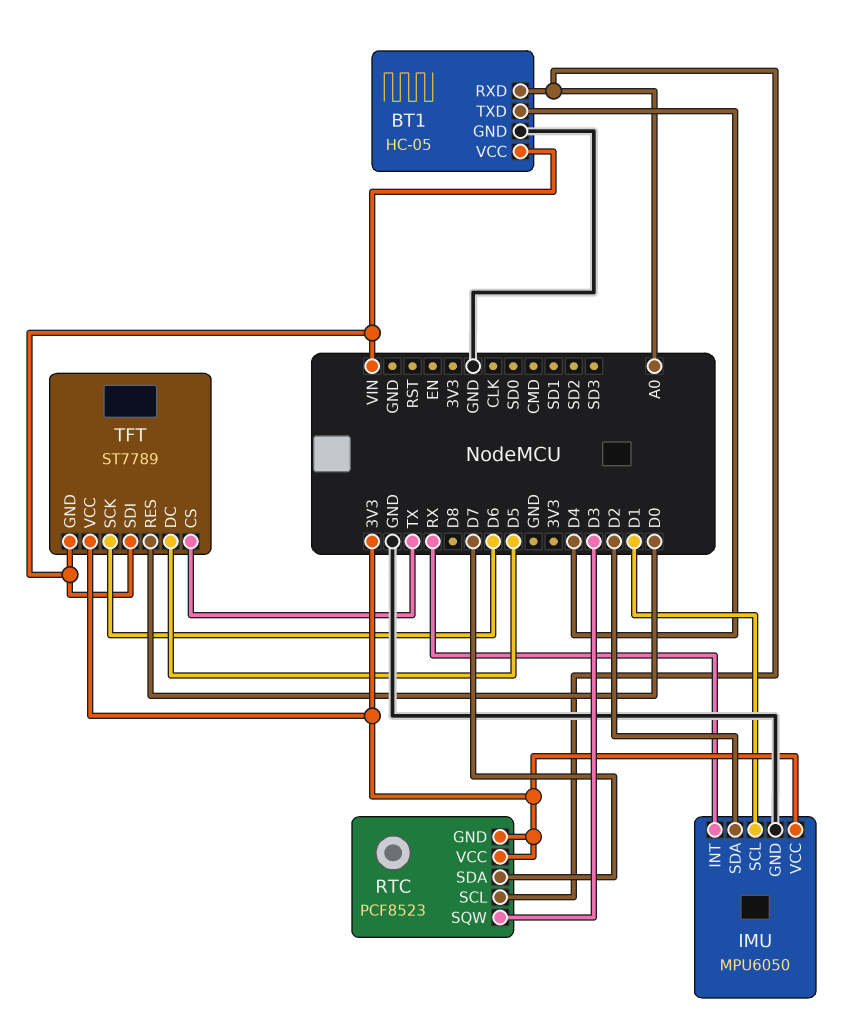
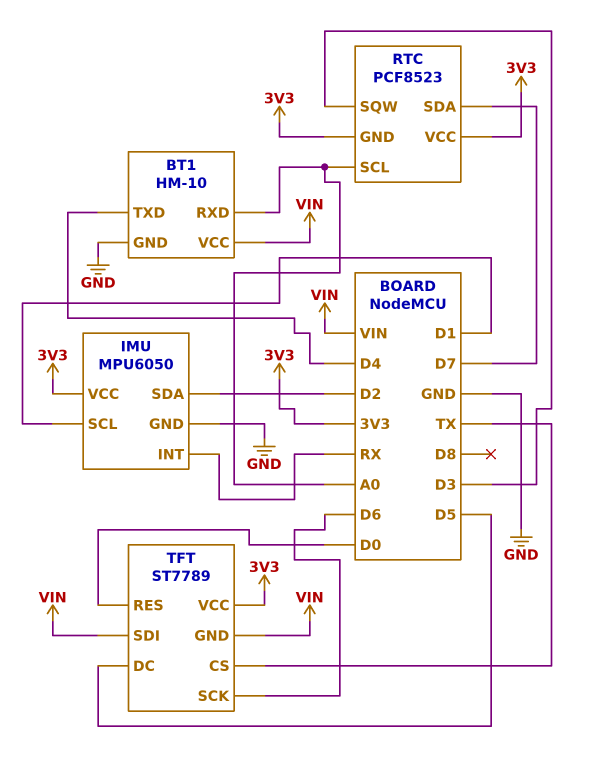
BT1: HC-05 -> HM-10

